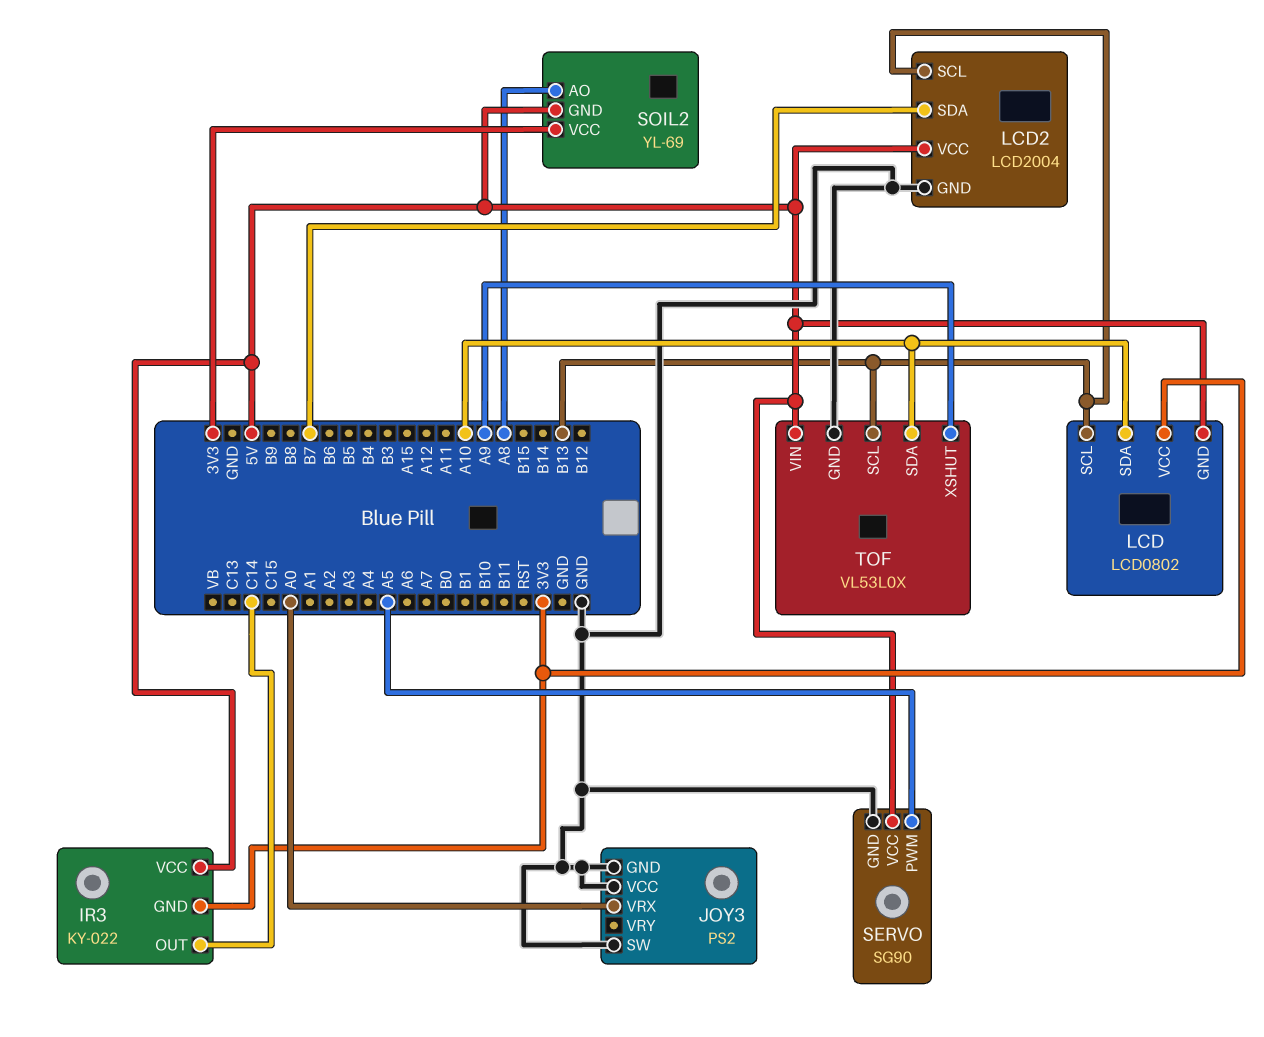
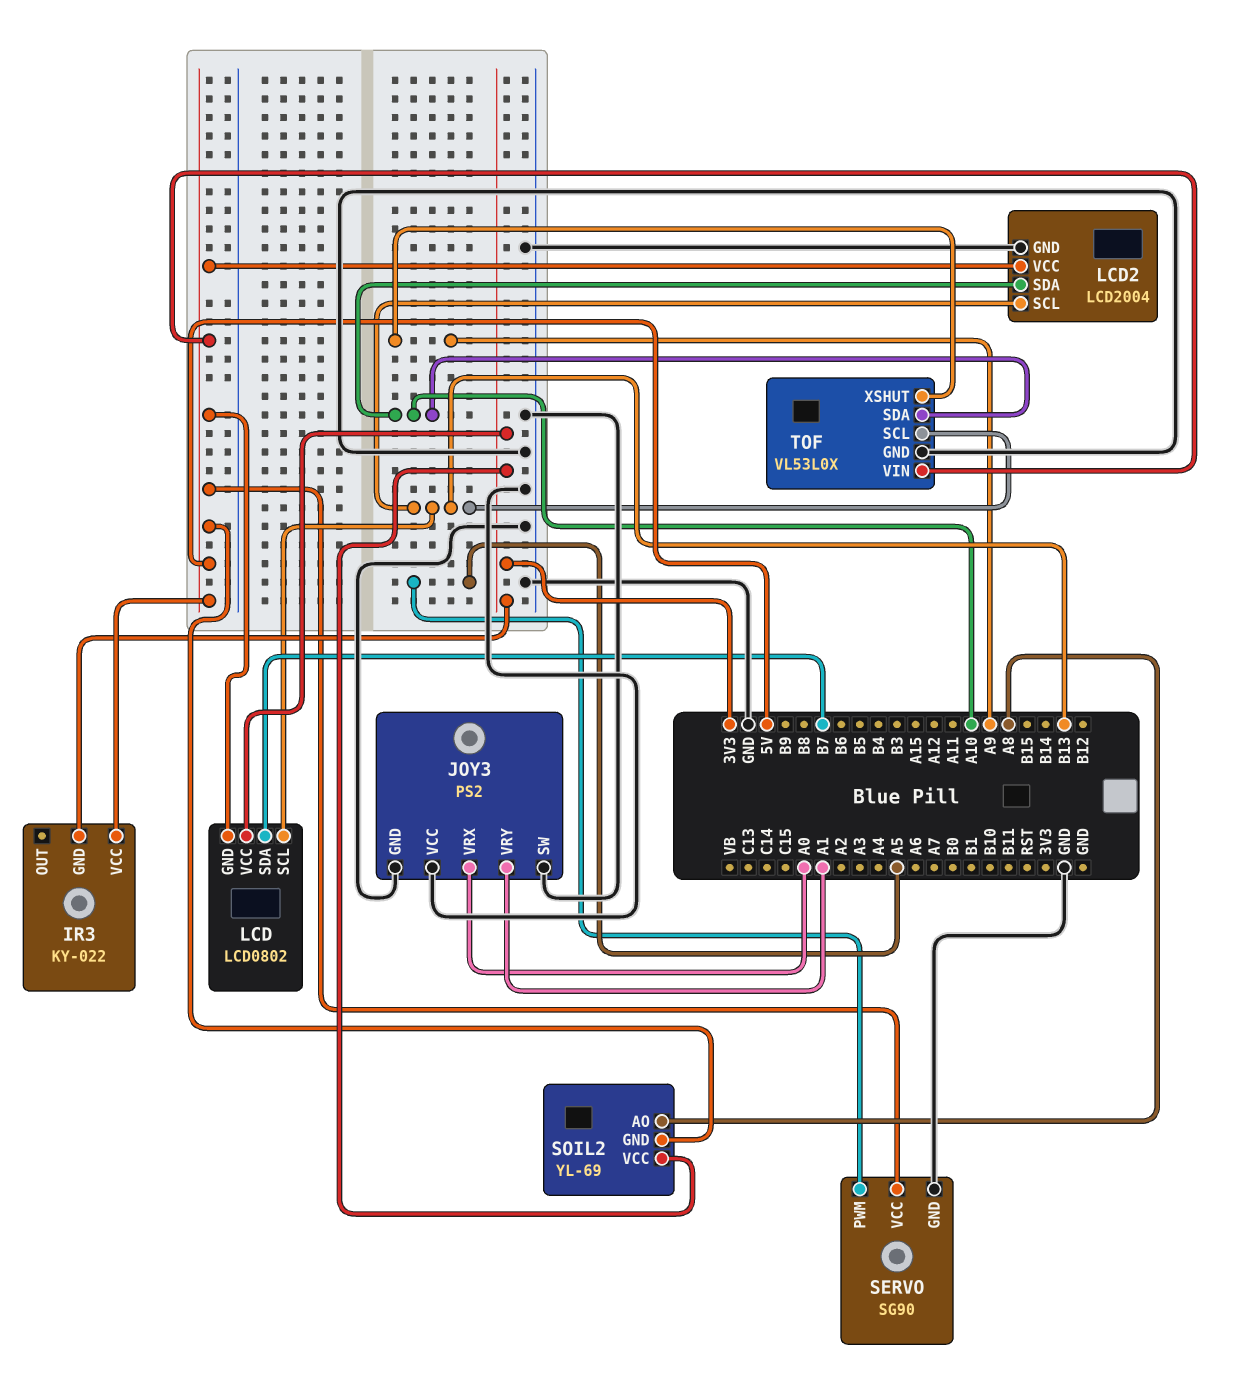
IR3 pin OUT: C14 -> none
JOY3 pin VRY: none -> A1
LCD pin SDA: A10 -> B7
LCD2 pin SDA: B7 -> A10

